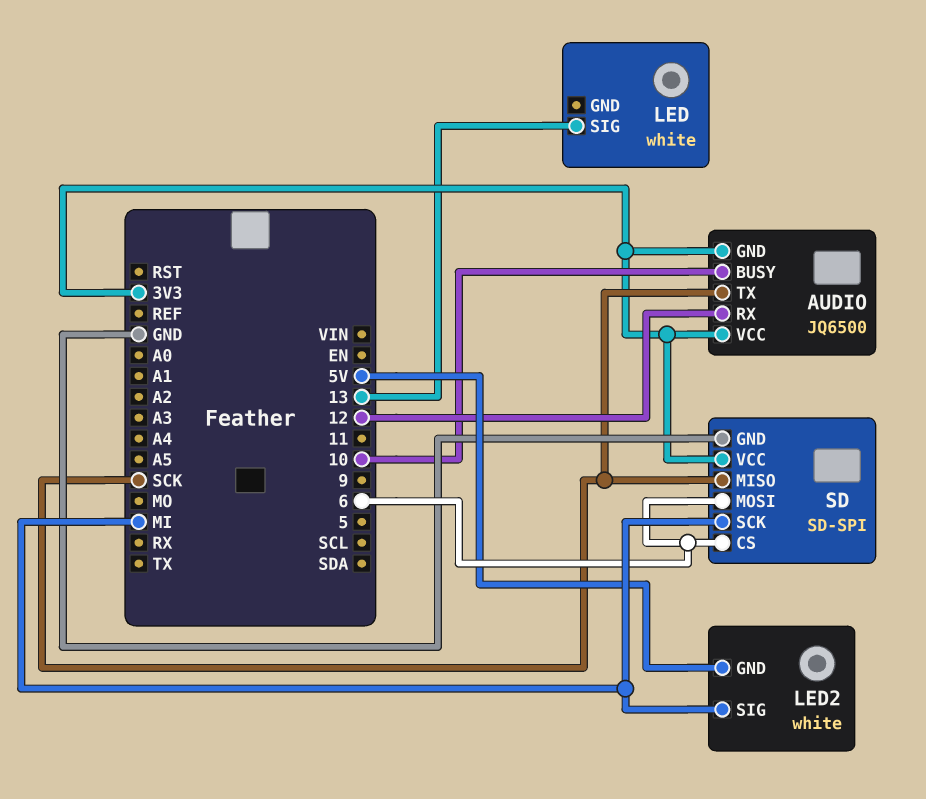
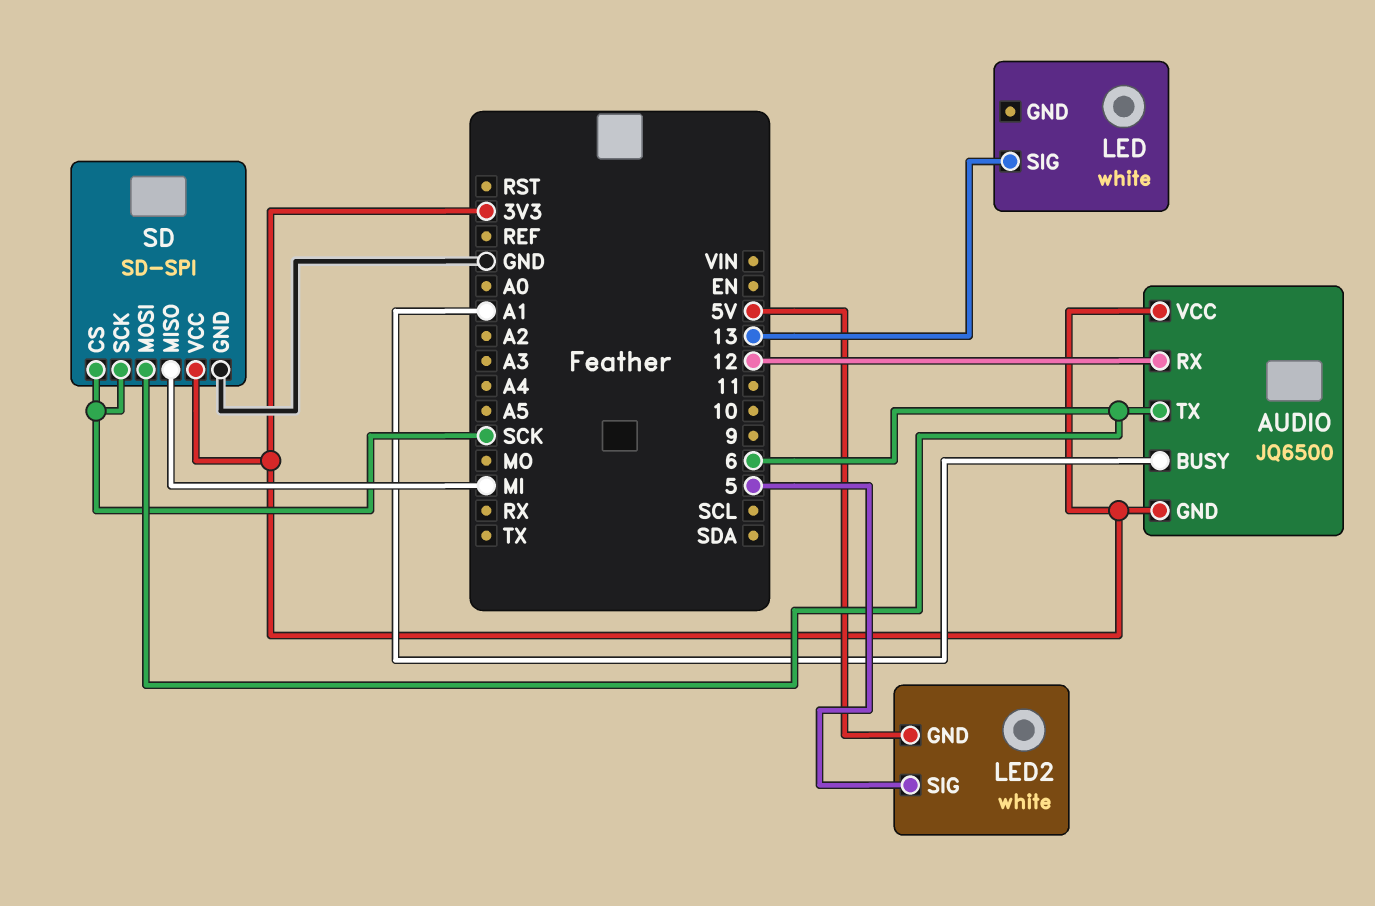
AUDIO pin BUSY: 10 -> A1
AUDIO pin TX: SCK -> 6
LED2 pin SIG: MI -> 5
SD pin CS: 6 -> SCK
SD pin MISO: SCK -> MI
SD pin SCK: MI -> SCK

